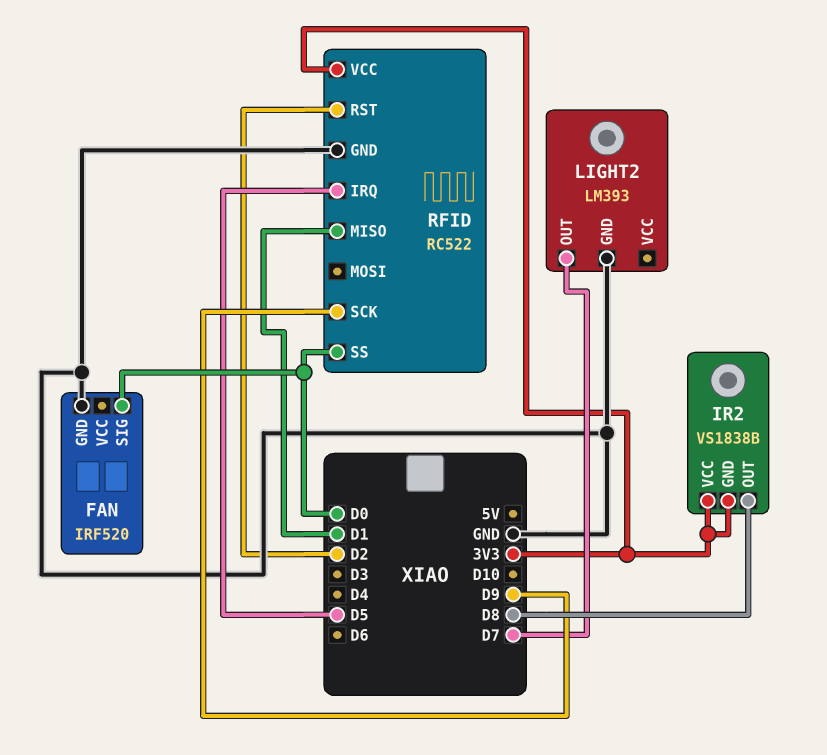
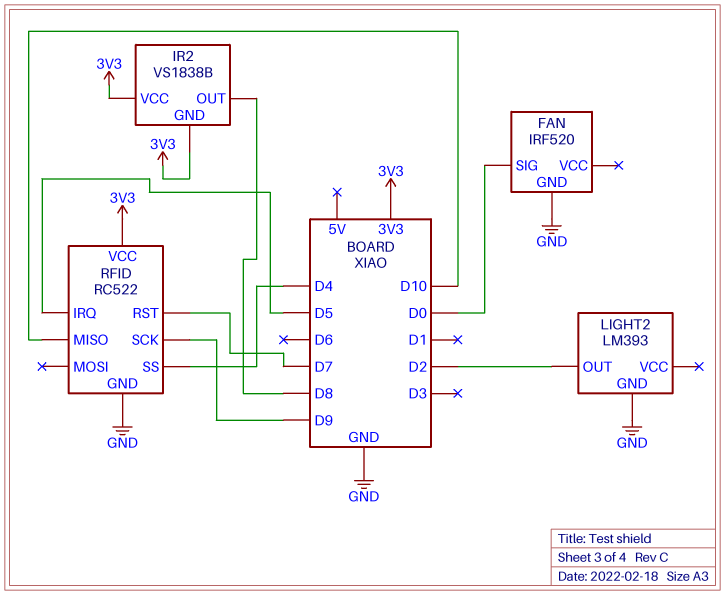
LIGHT2 pin OUT: D7 -> D2
RFID pin MISO: D1 -> D10
RFID pin RST: D2 -> D7
RFID pin SS: D0 -> D4

